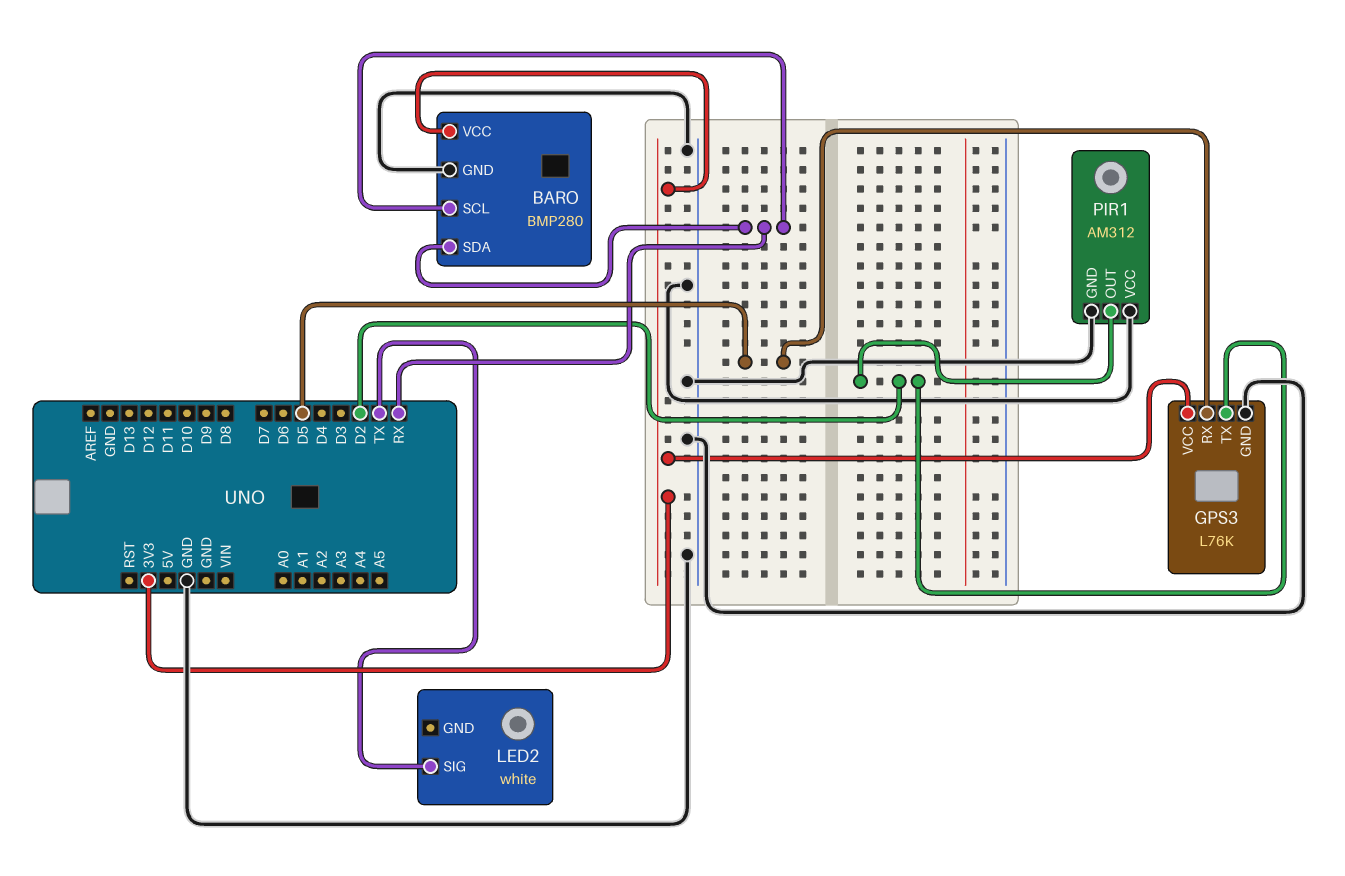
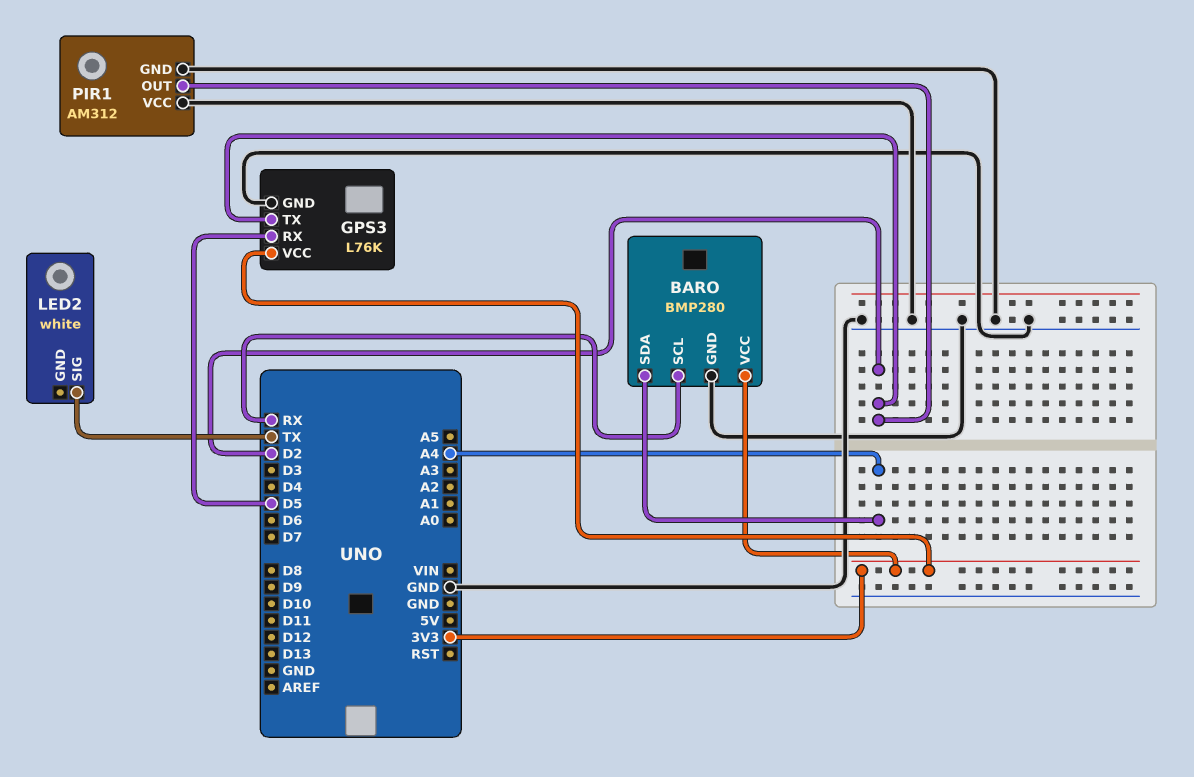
BARO pin SDA: RX -> A4

